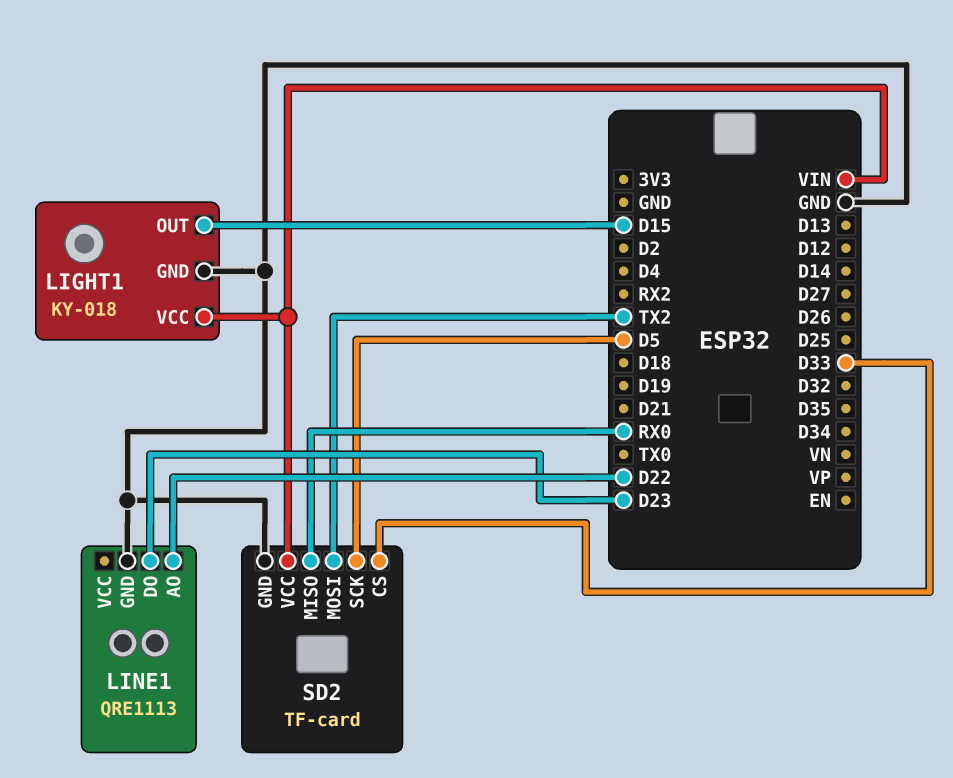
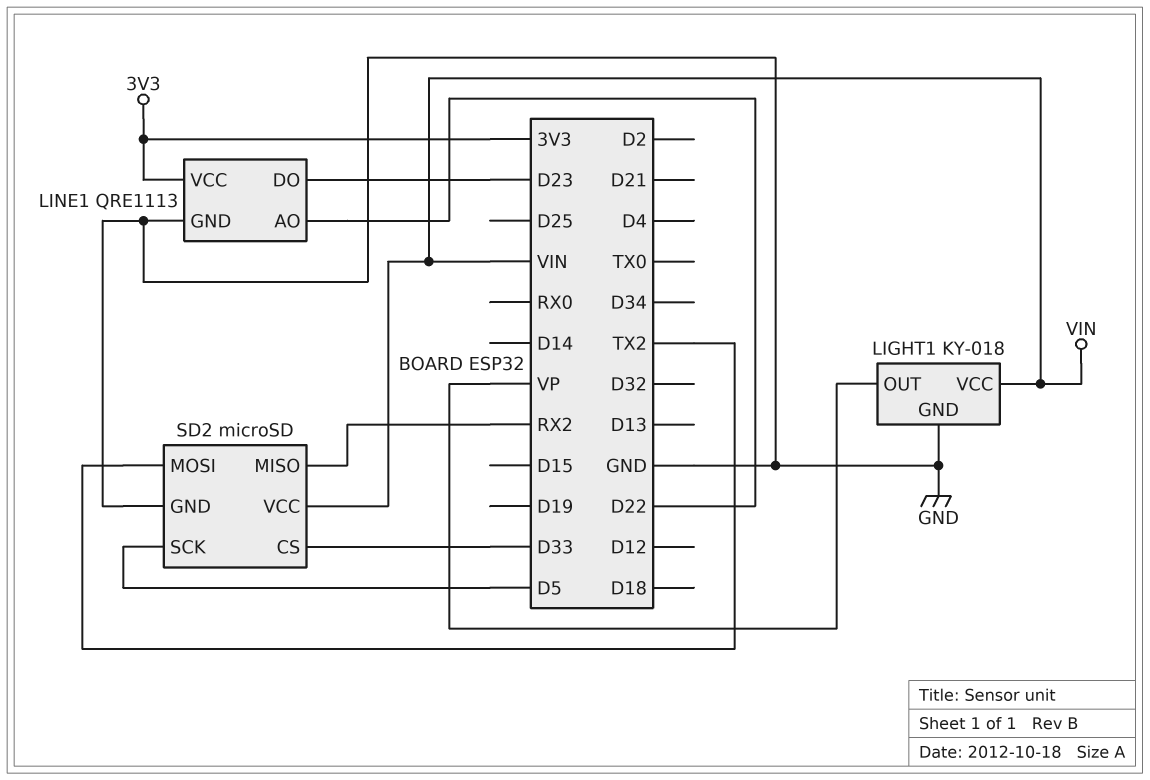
LIGHT1 pin OUT: D15 -> VP
LINE1 pin VCC: none -> 3V3
SD2: TF-card -> microSD
SD2 pin MISO: RX0 -> RX2

